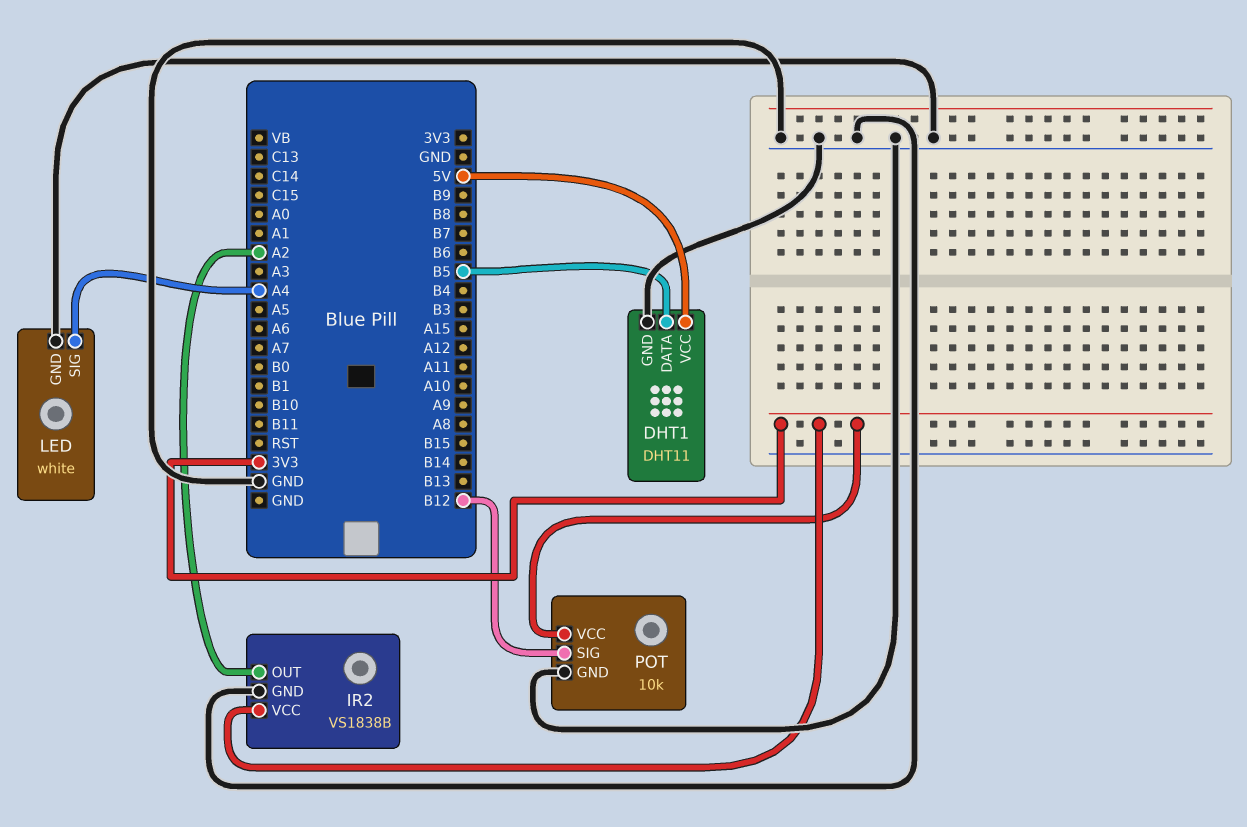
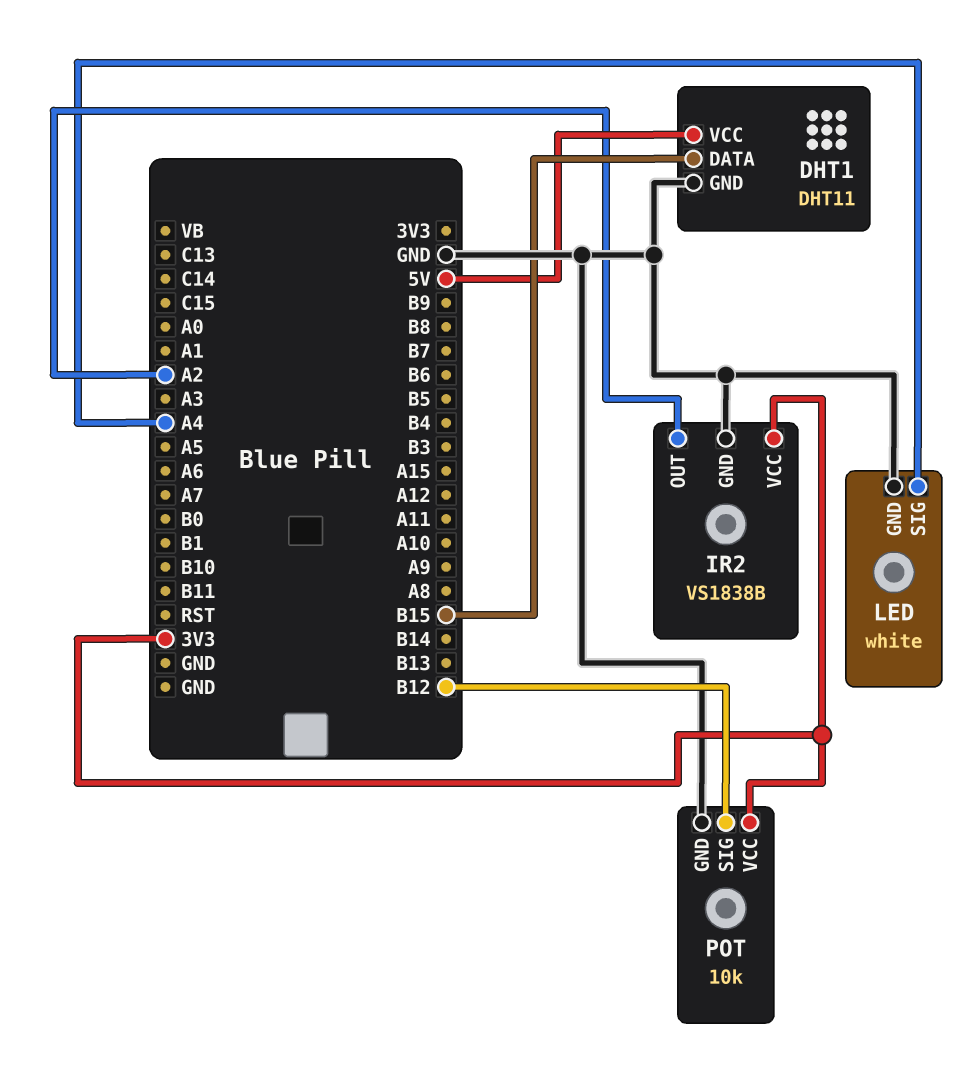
DHT1 pin DATA: B5 -> B15

